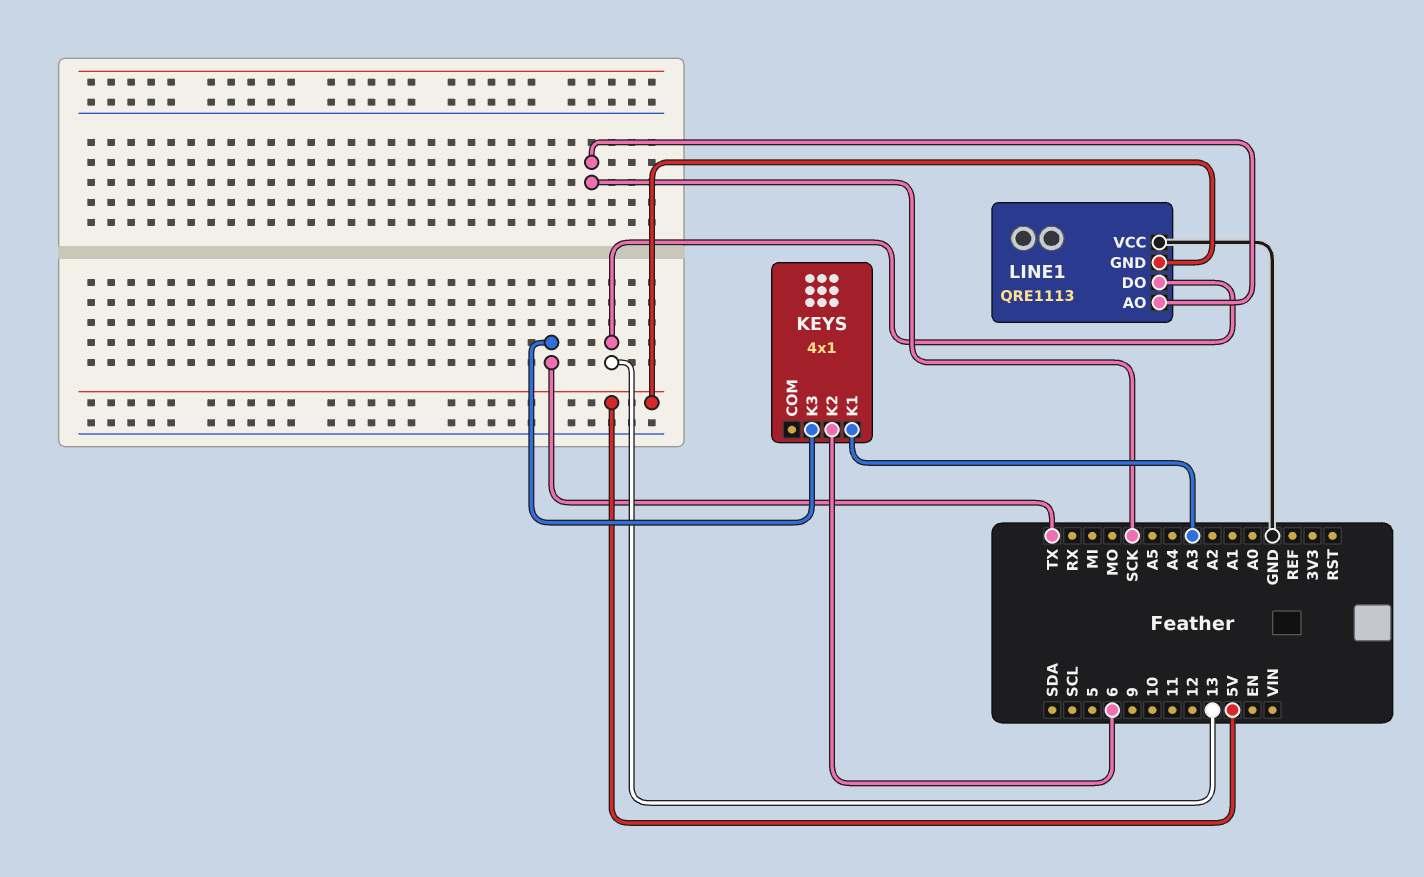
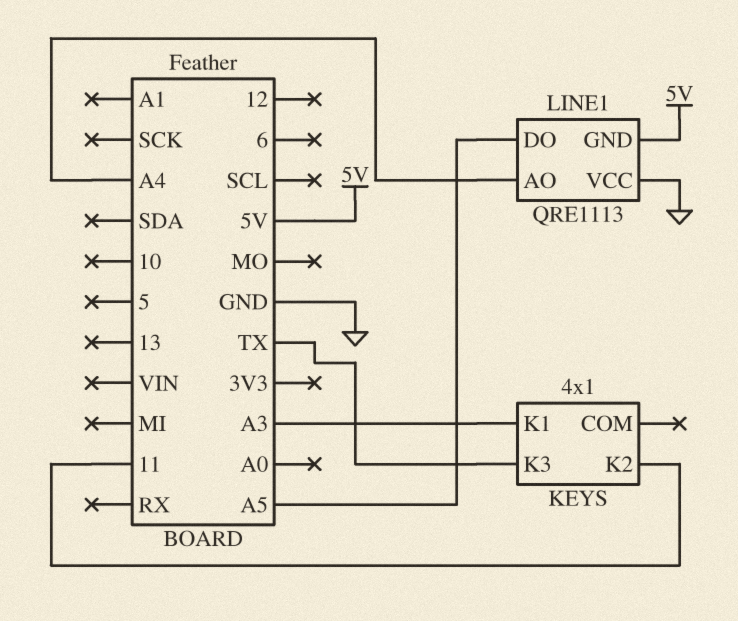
KEYS pin K2: 6 -> 11
LINE1 pin AO: SCK -> A4
LINE1 pin DO: 13 -> A5

